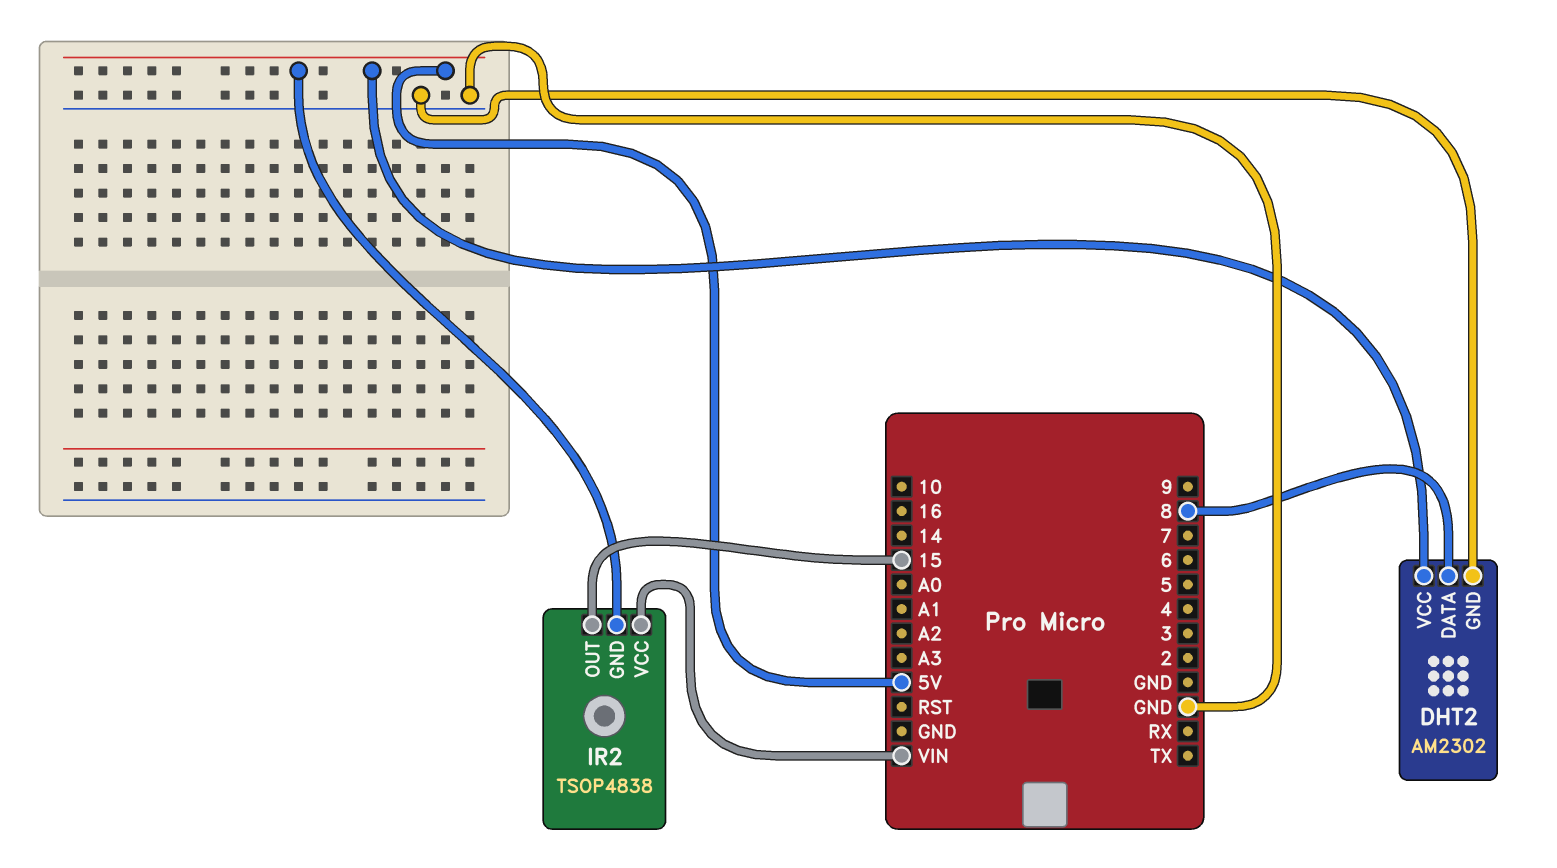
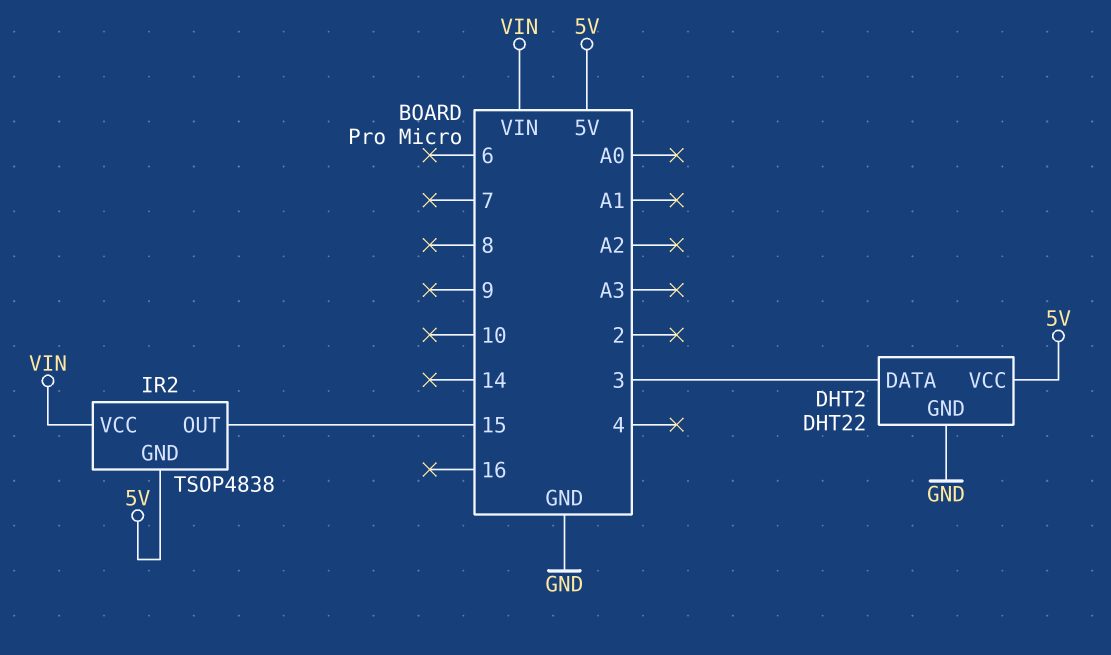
DHT2: AM2302 -> DHT22
DHT2 pin DATA: 8 -> 3

